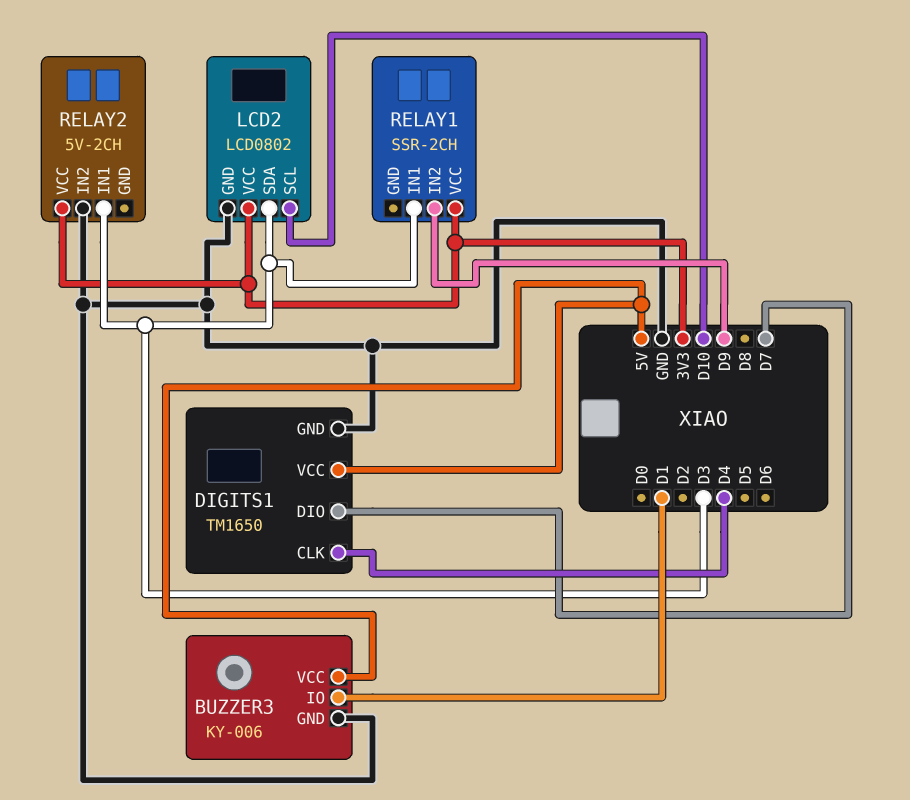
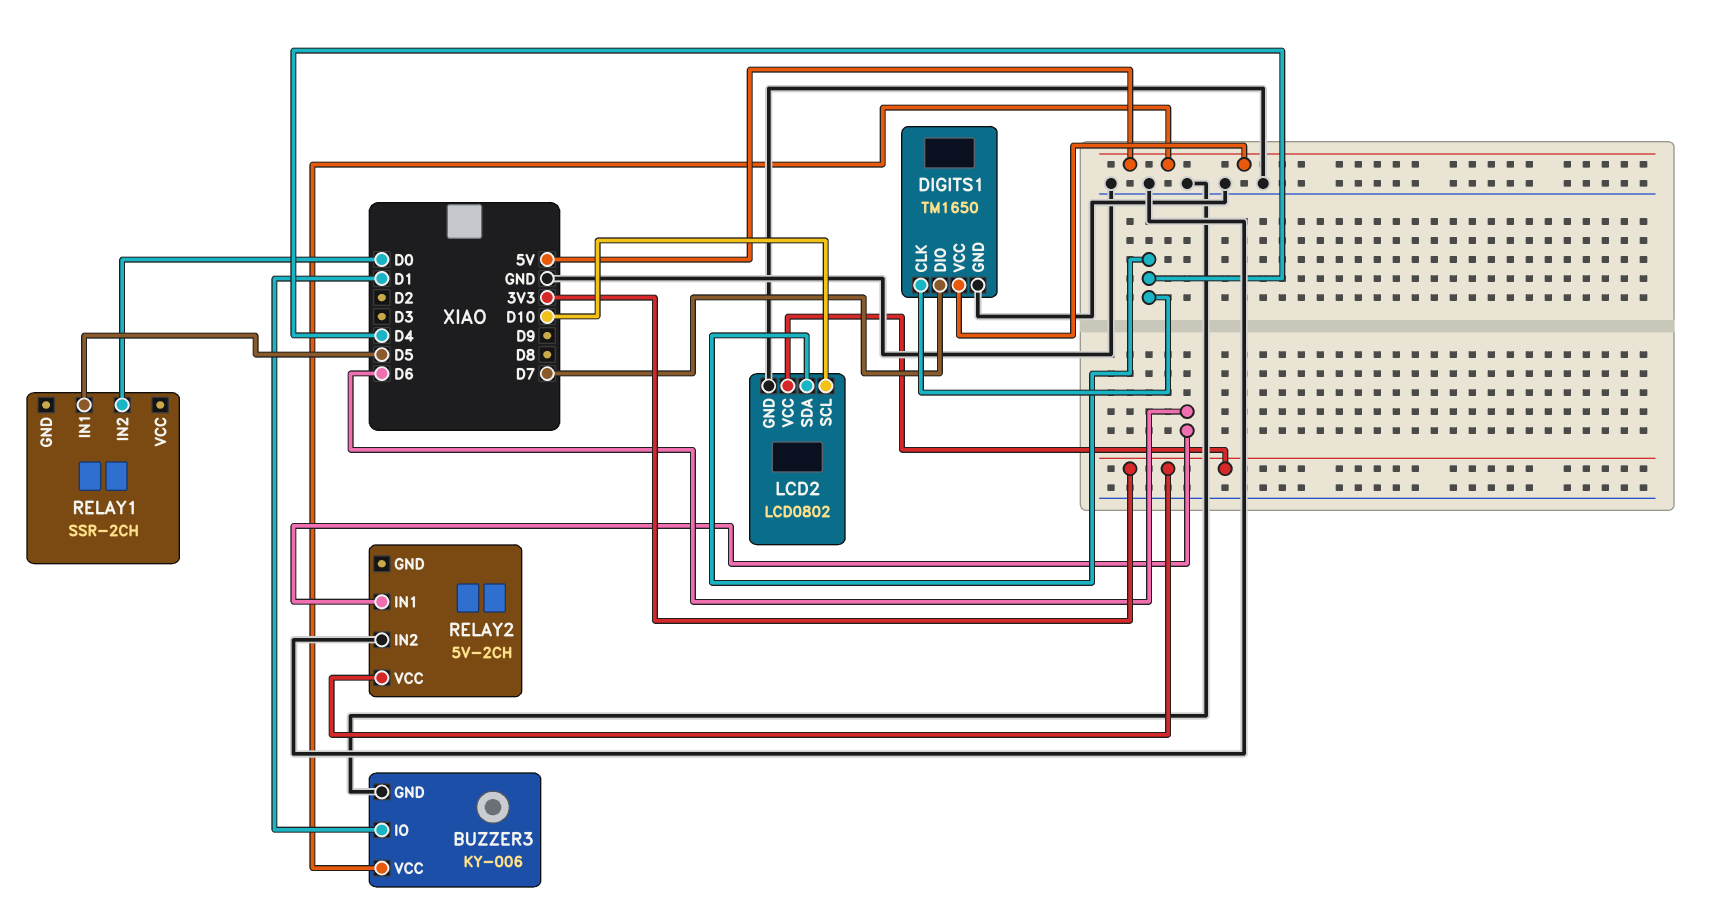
LCD2 pin SDA: D3 -> D4
RELAY1 pin IN1: D3 -> D5
RELAY1 pin IN2: D9 -> D0
RELAY1 pin VCC: 3V3 -> none
RELAY2 pin IN1: D3 -> D6

